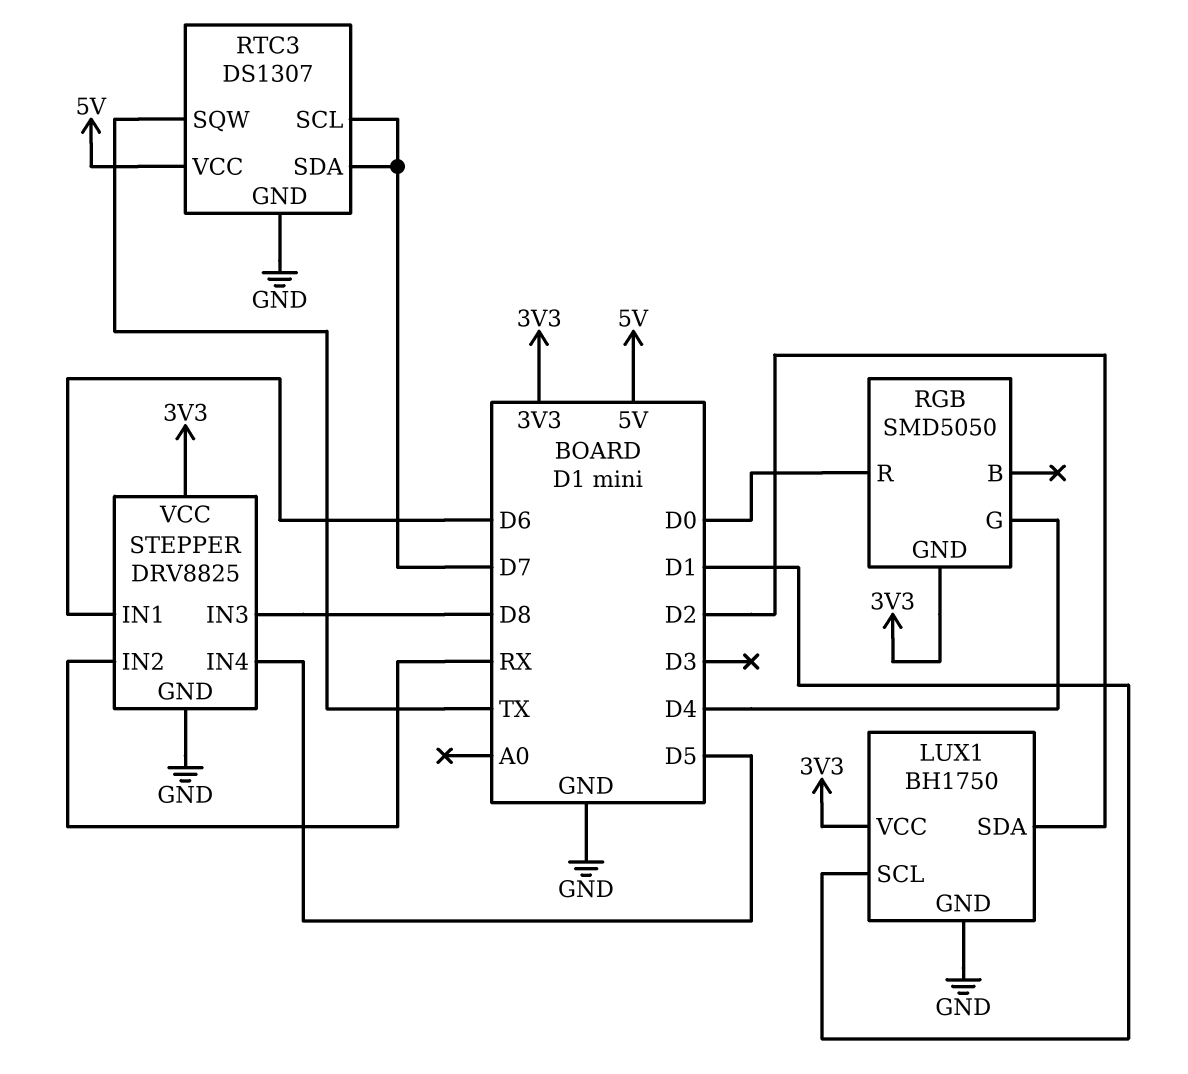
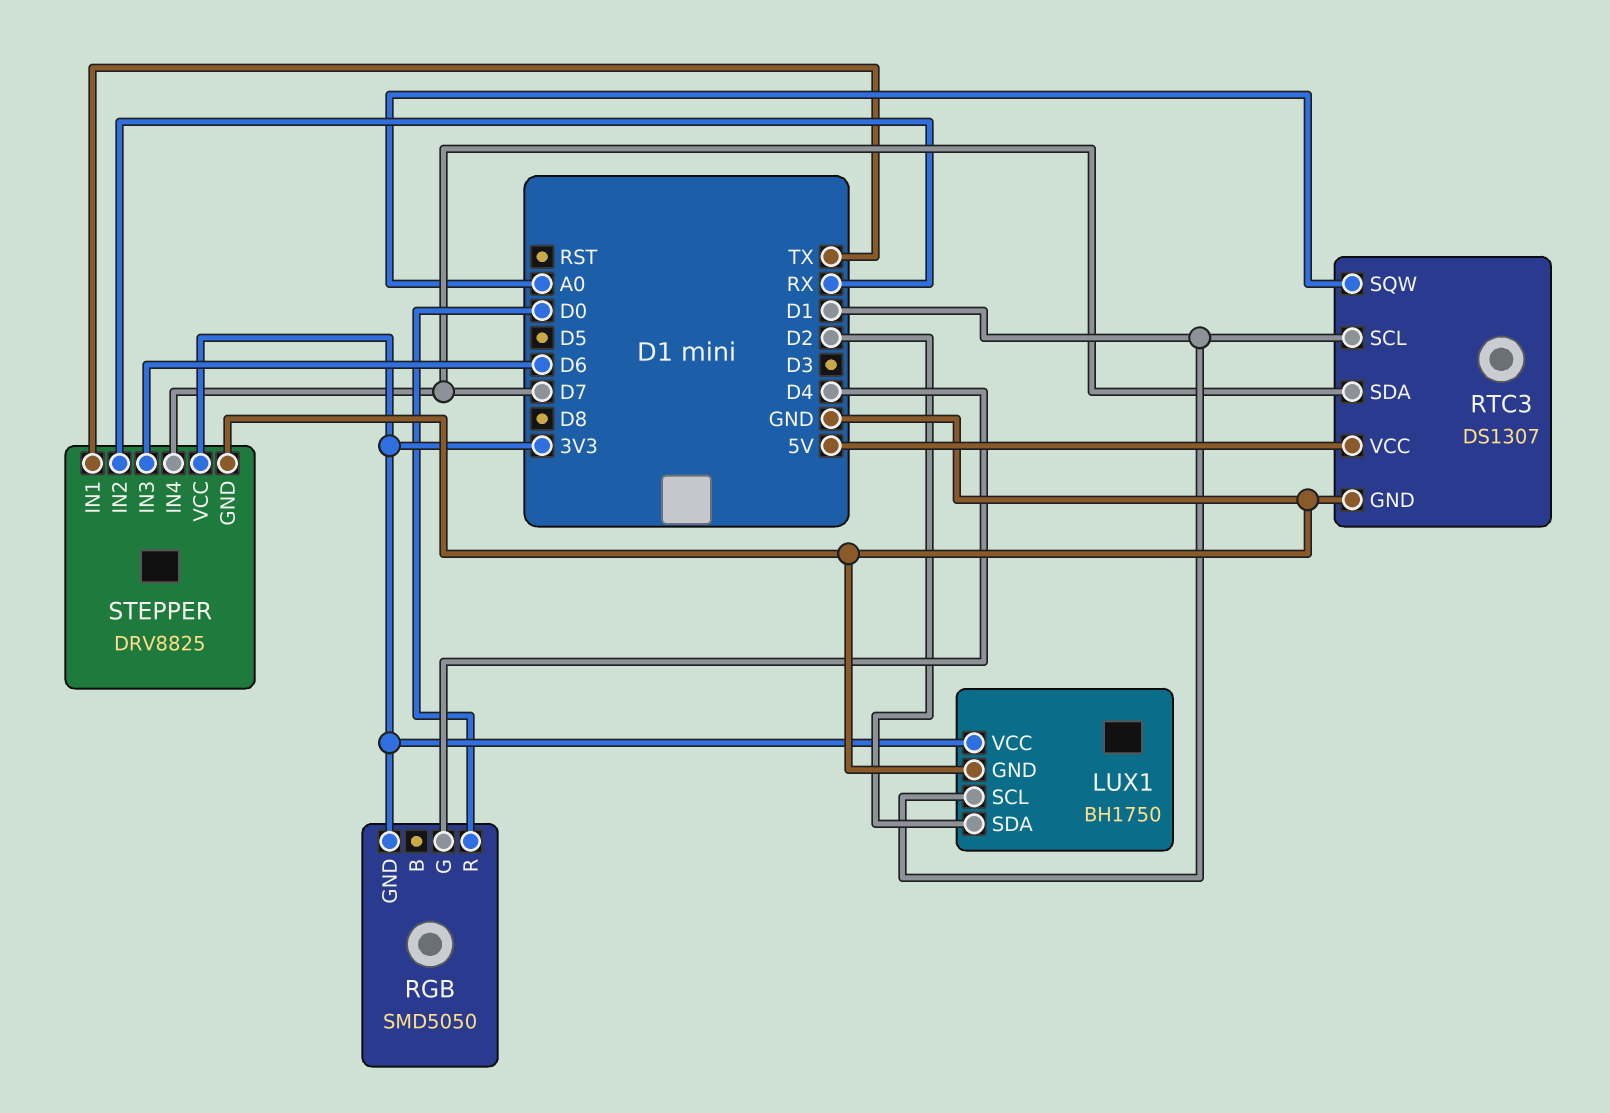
RTC3 pin SCL: D7 -> D1
RTC3 pin SQW: TX -> A0
STEPPER pin IN1: D6 -> TX
STEPPER pin IN3: D8 -> D6
STEPPER pin IN4: D5 -> D7

